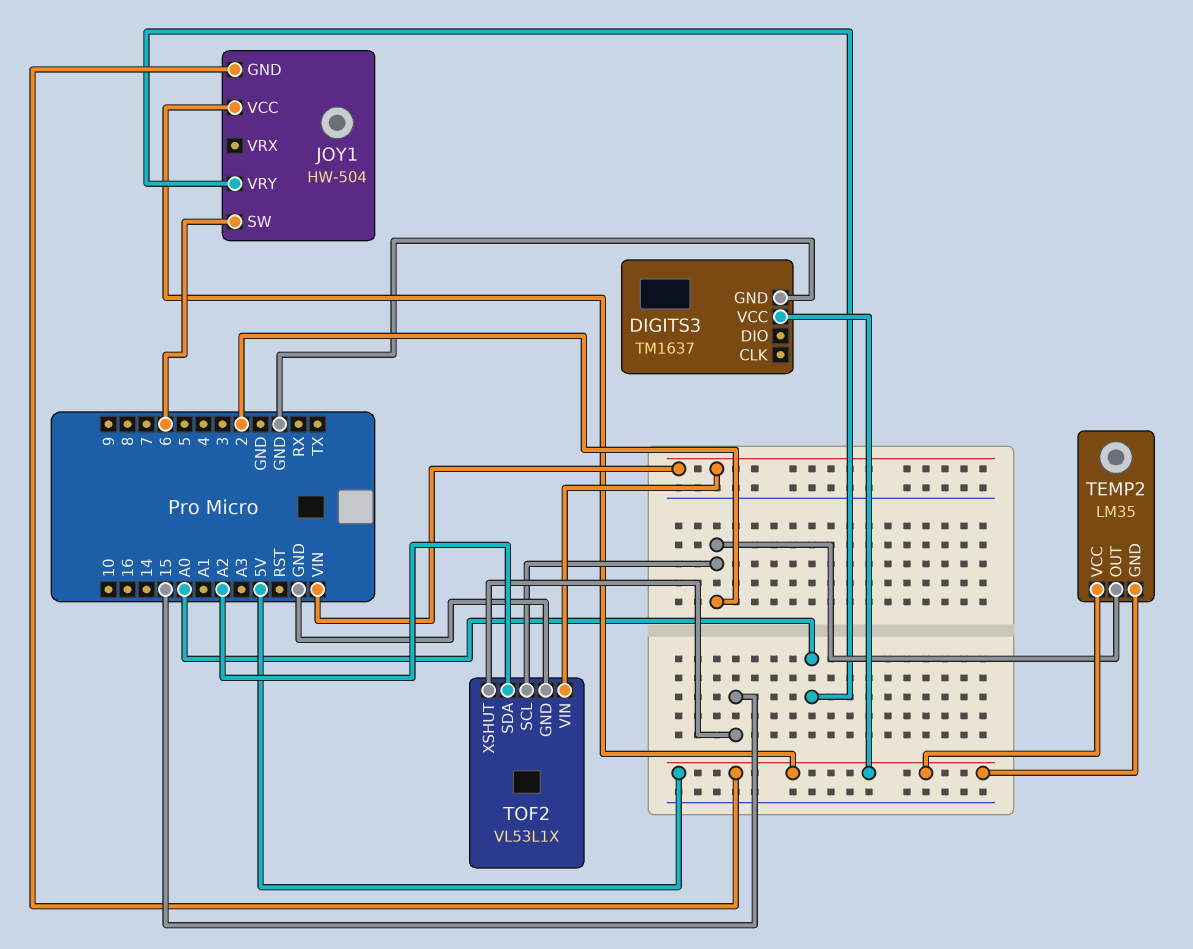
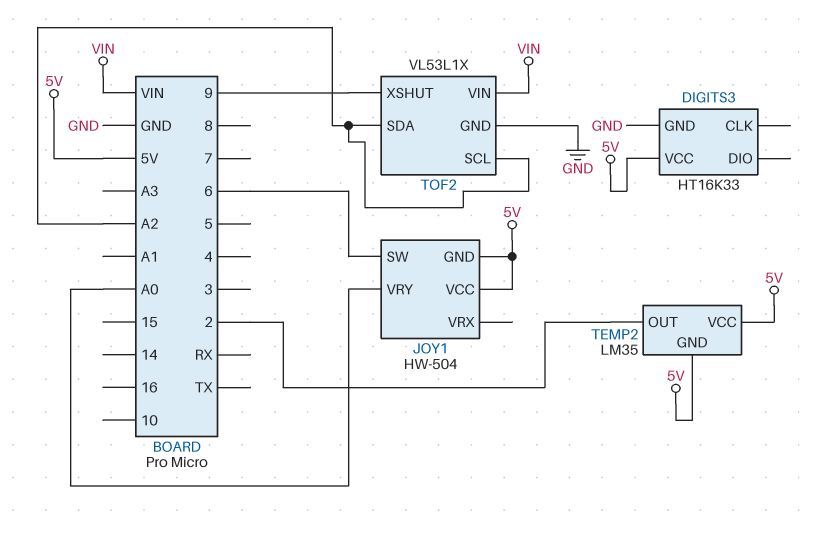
DIGITS3: TM1637 -> HT16K33
TOF2 pin SCL: 2 -> A2
TOF2 pin XSHUT: 15 -> 9

